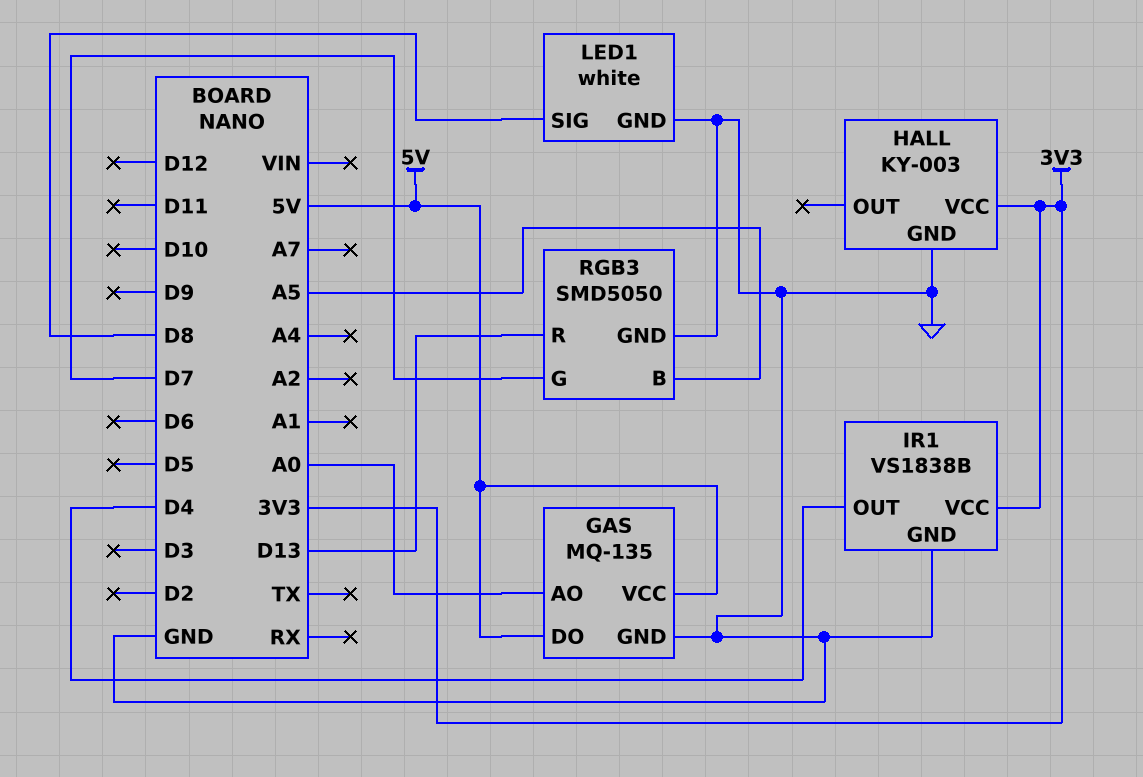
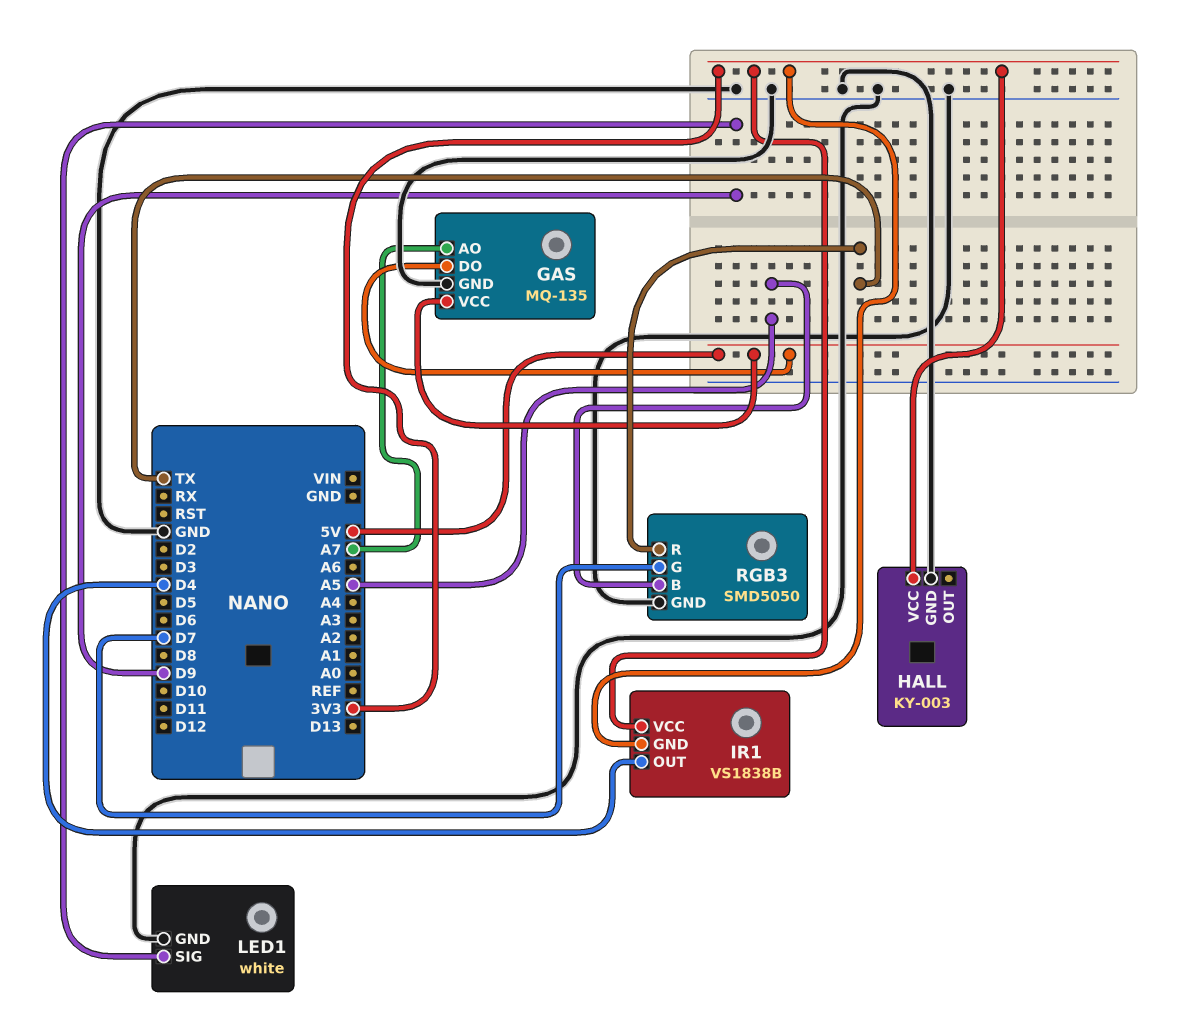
GAS pin AO: A0 -> A7
IR1 pin GND: GND -> 3V3
LED1 pin SIG: D8 -> D9
RGB3 pin R: D13 -> TX

